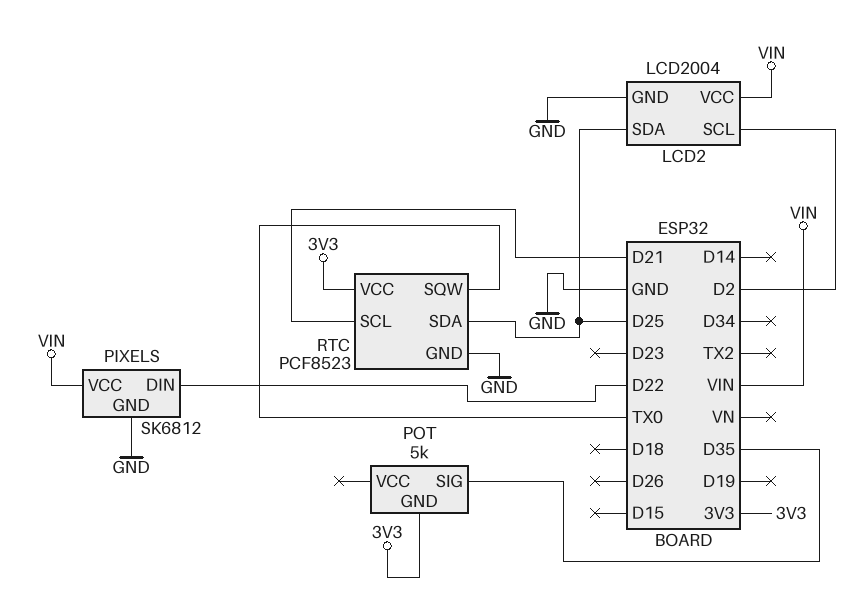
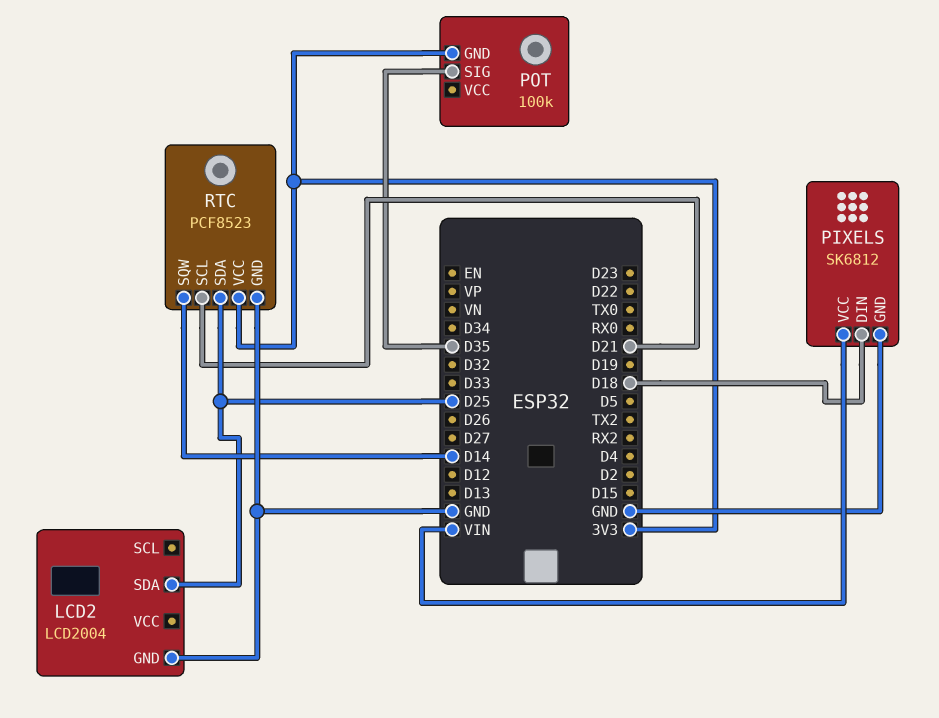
LCD2 pin SCL: D2 -> none
LCD2 pin VCC: VIN -> none
PIXELS pin DIN: D22 -> D18
POT: 5k -> 100k
RTC pin SQW: TX0 -> D14

